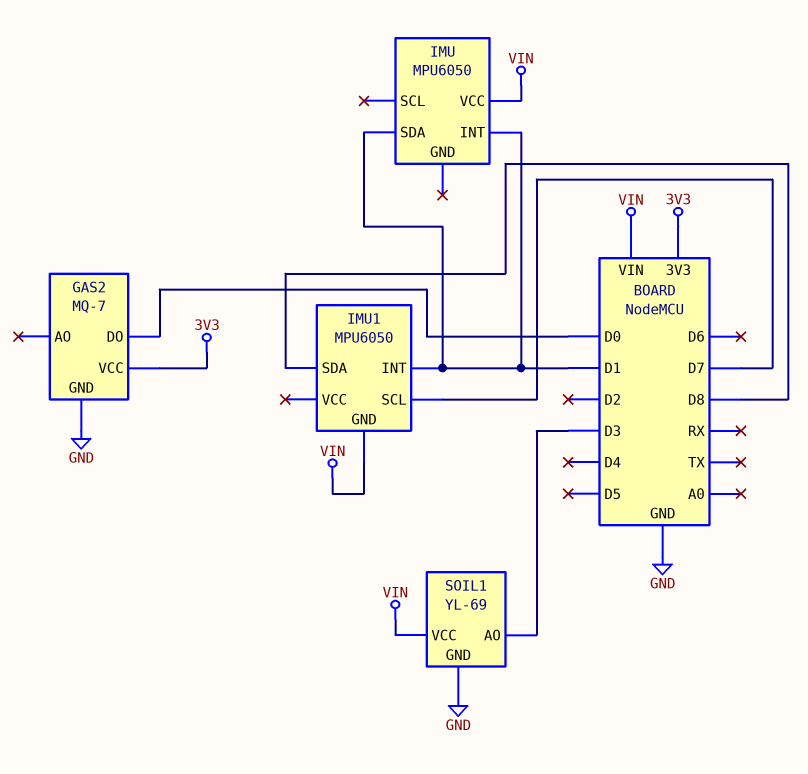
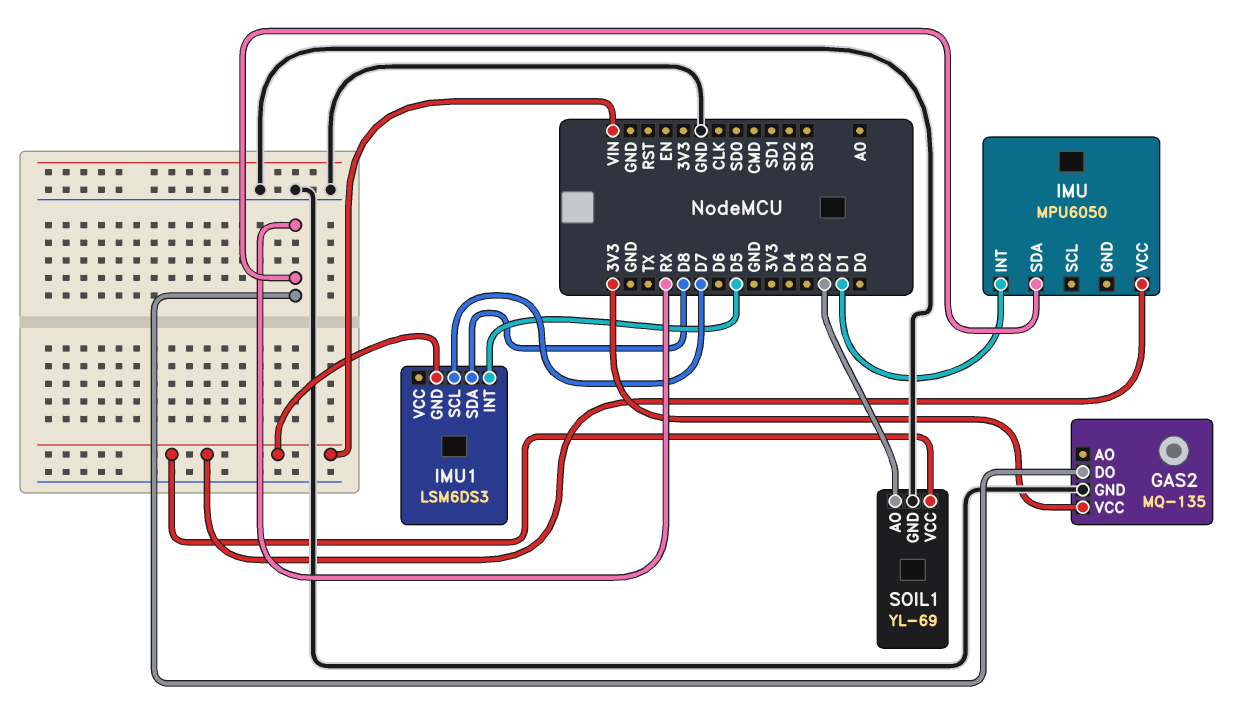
GAS2: MQ-7 -> MQ-135
GAS2 pin DO: D0 -> RX
IMU pin SDA: D1 -> RX
IMU1: MPU6050 -> LSM6DS3
IMU1 pin INT: D1 -> D5
SOIL1 pin AO: D3 -> D2

